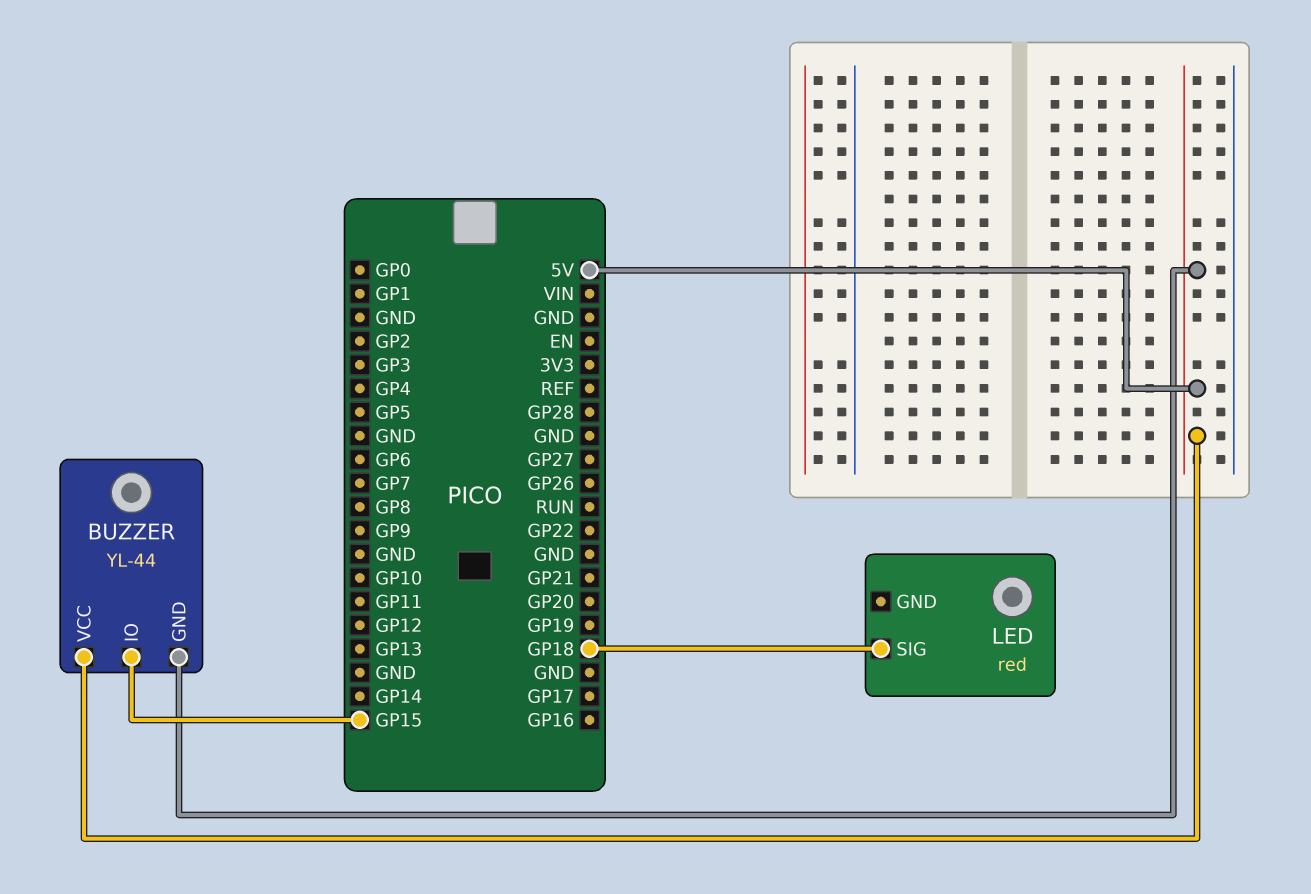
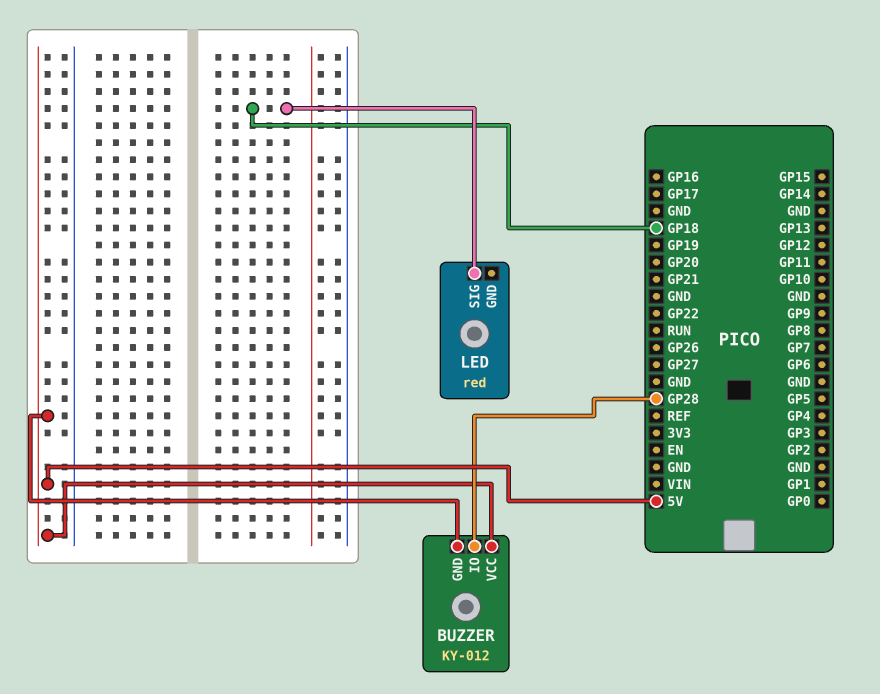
BUZZER: YL-44 -> KY-012
BUZZER pin IO: GP15 -> GP28

